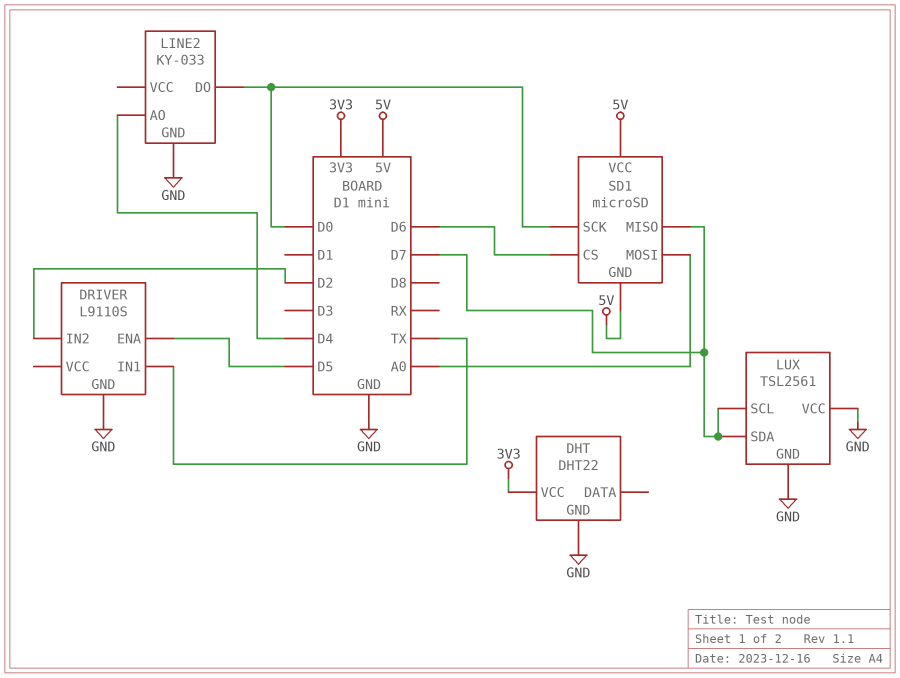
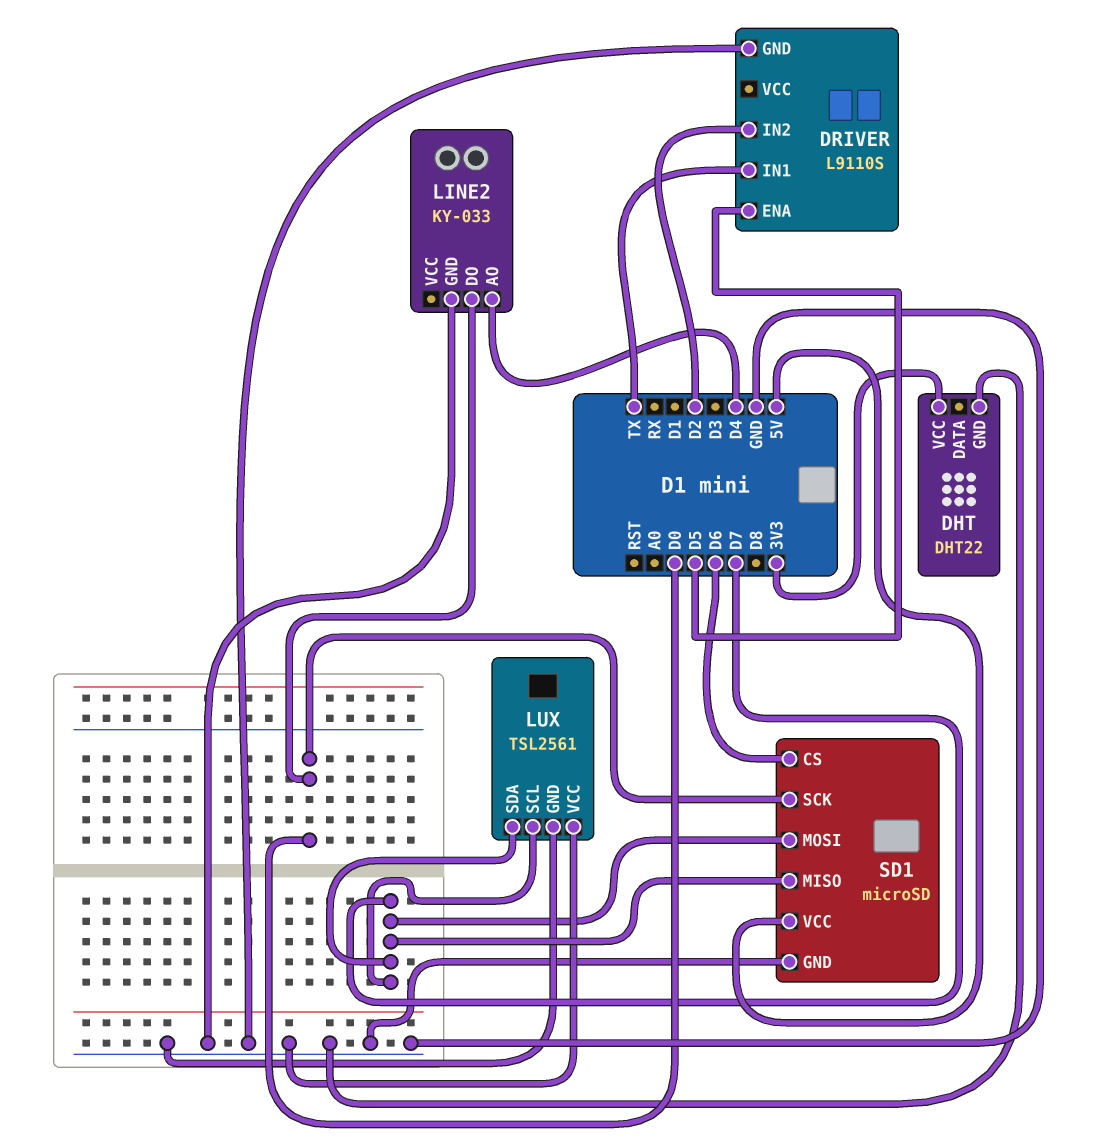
SD1 pin GND: 5V -> GND
SD1 pin MOSI: A0 -> D7

